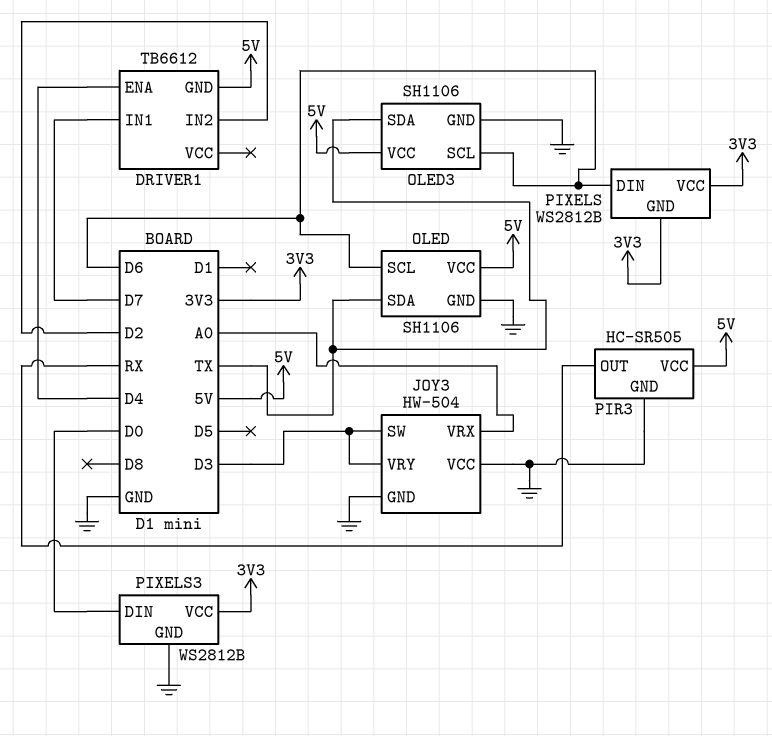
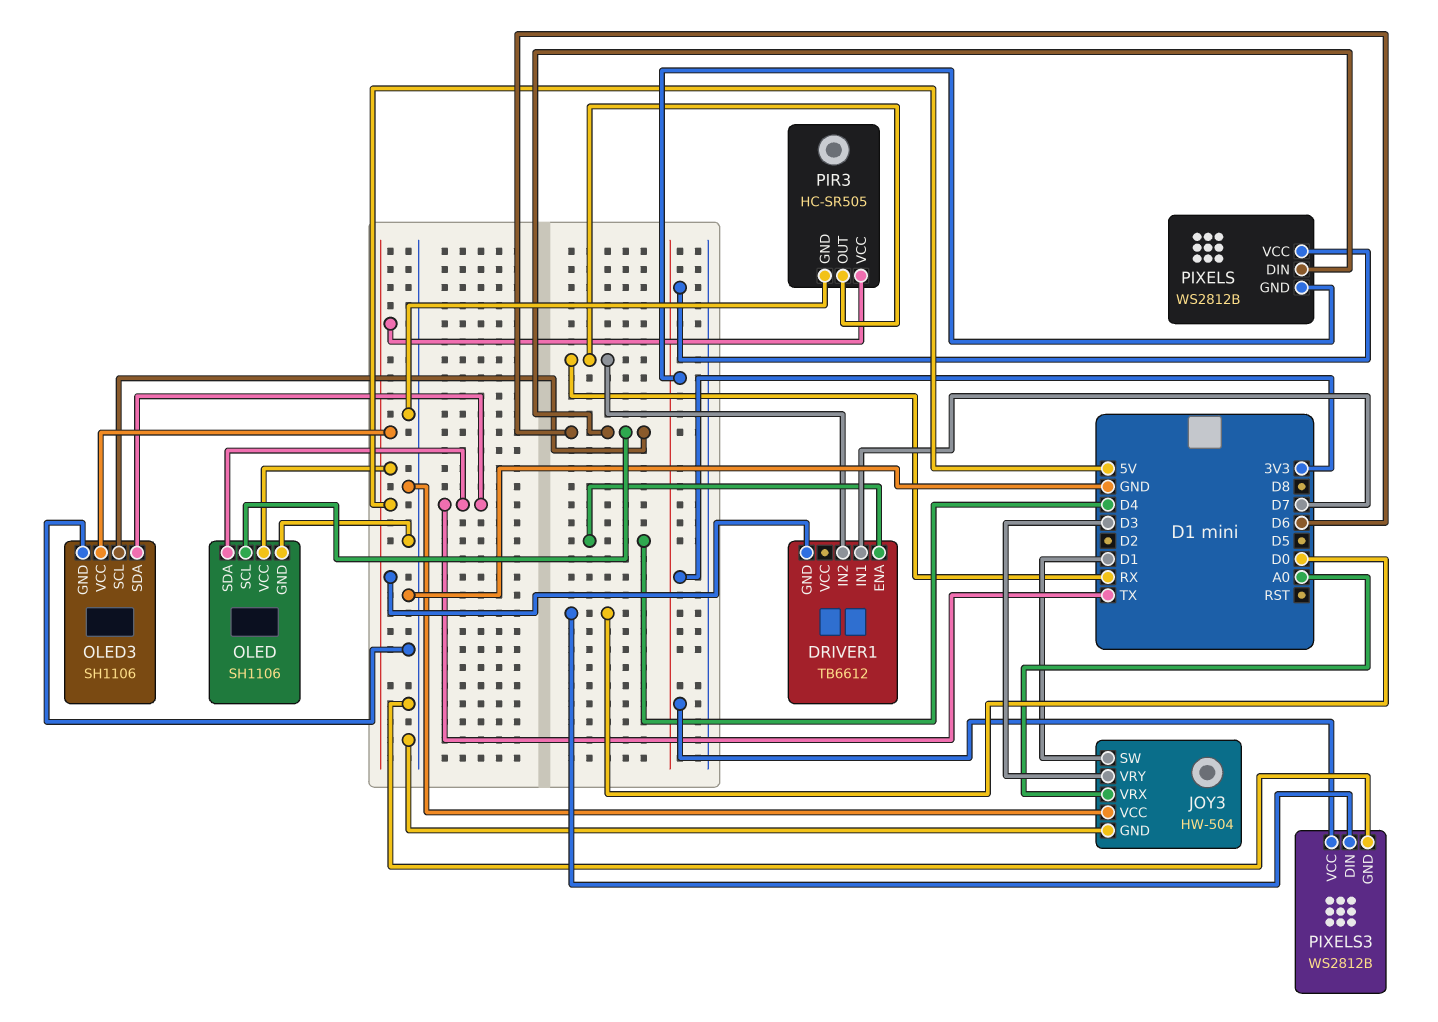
DRIVER1 pin IN2: D2 -> RX
JOY3 pin SW: D3 -> D1

